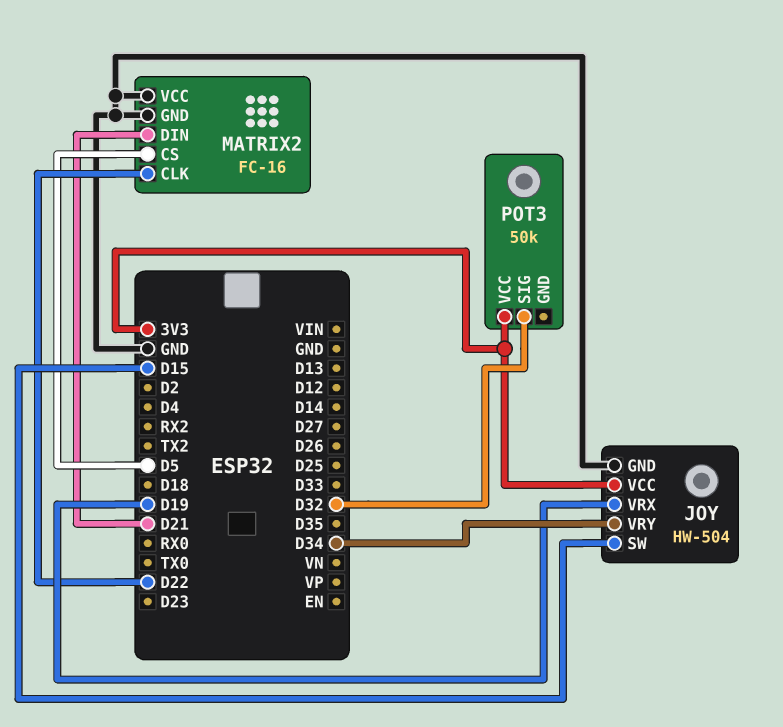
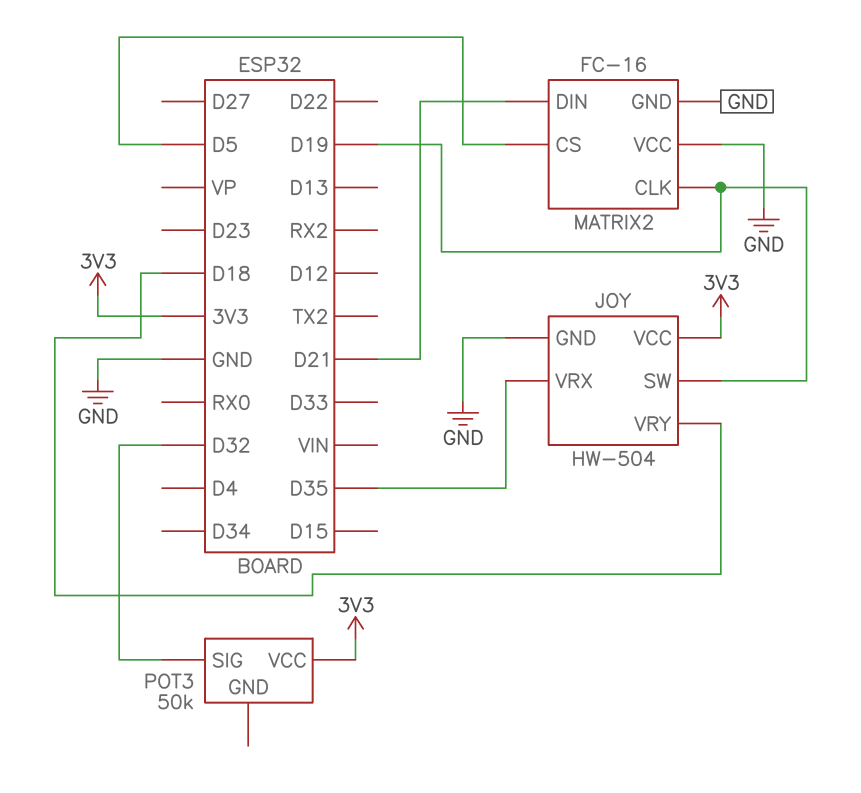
JOY pin SW: D15 -> D19
JOY pin VRX: D19 -> D35
JOY pin VRY: D34 -> D18
MATRIX2 pin CLK: D22 -> D19

